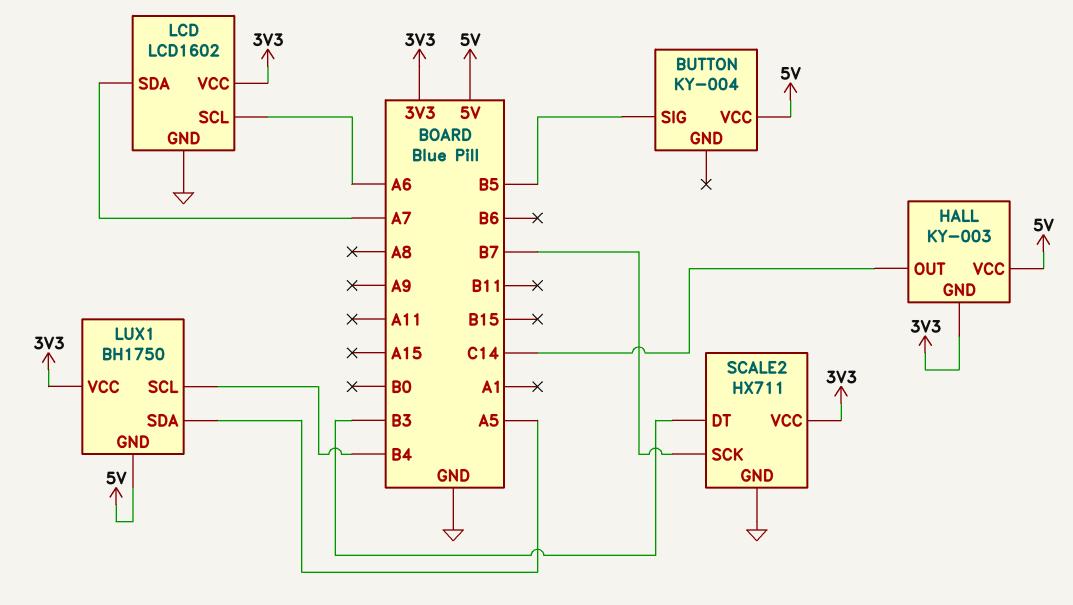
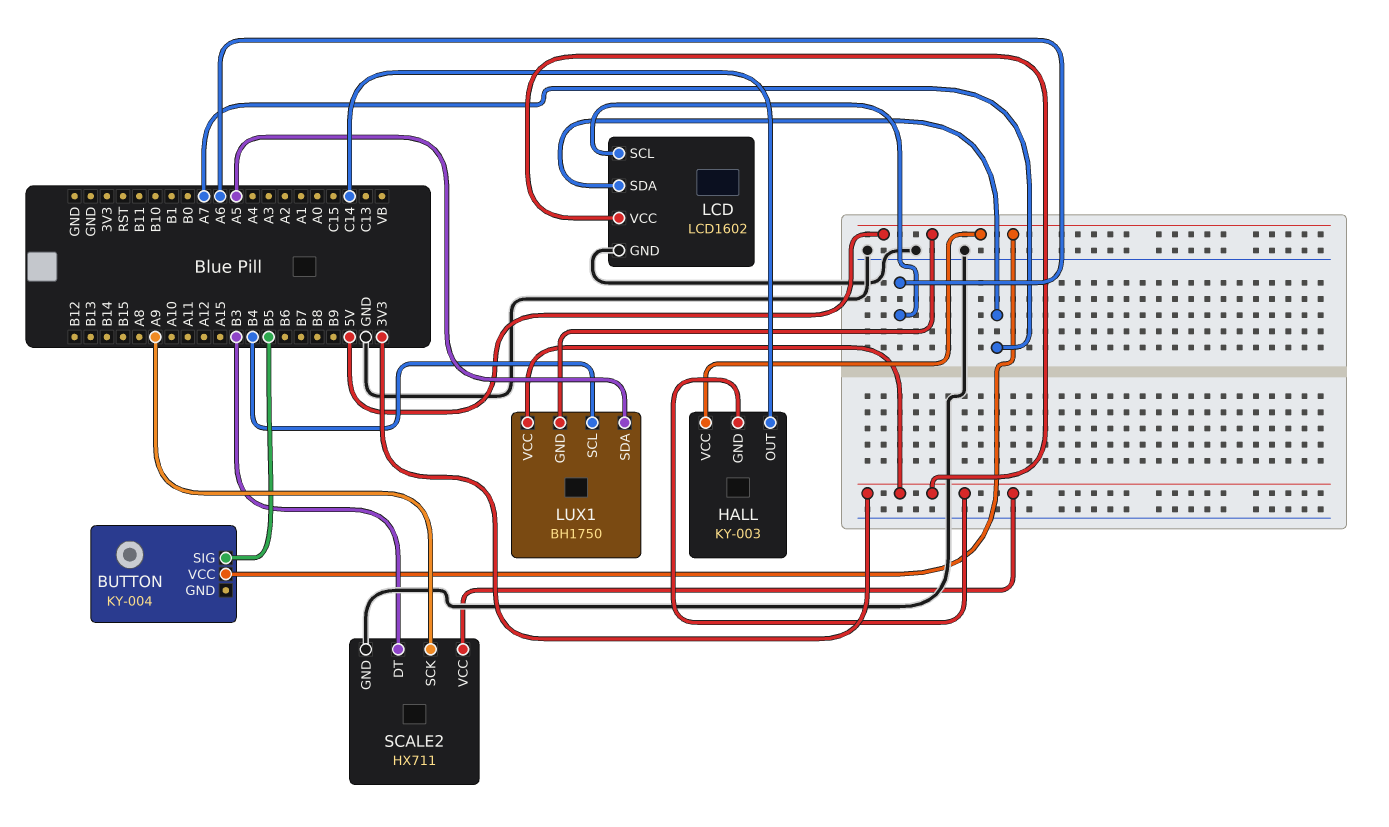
SCALE2 pin SCK: B7 -> A9

